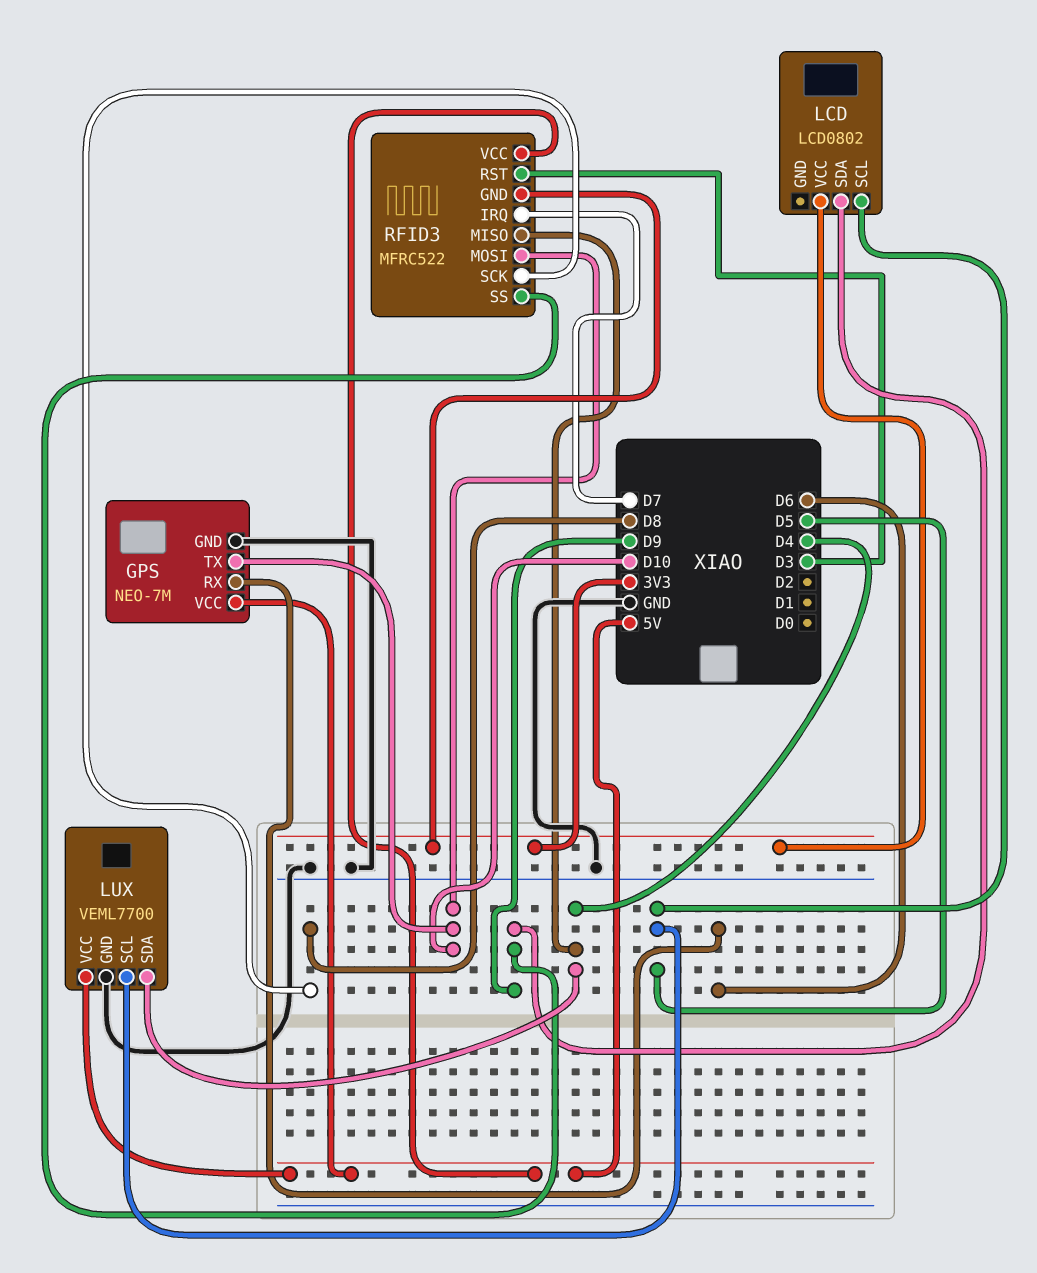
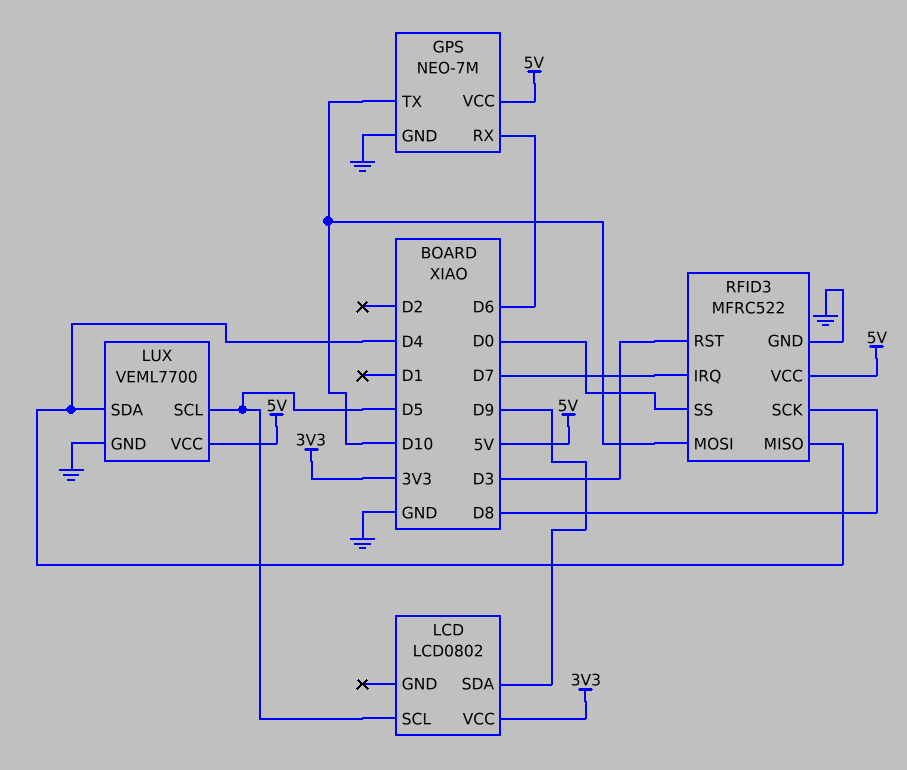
RFID3 pin GND: 3V3 -> GND
RFID3 pin SS: D9 -> D0

